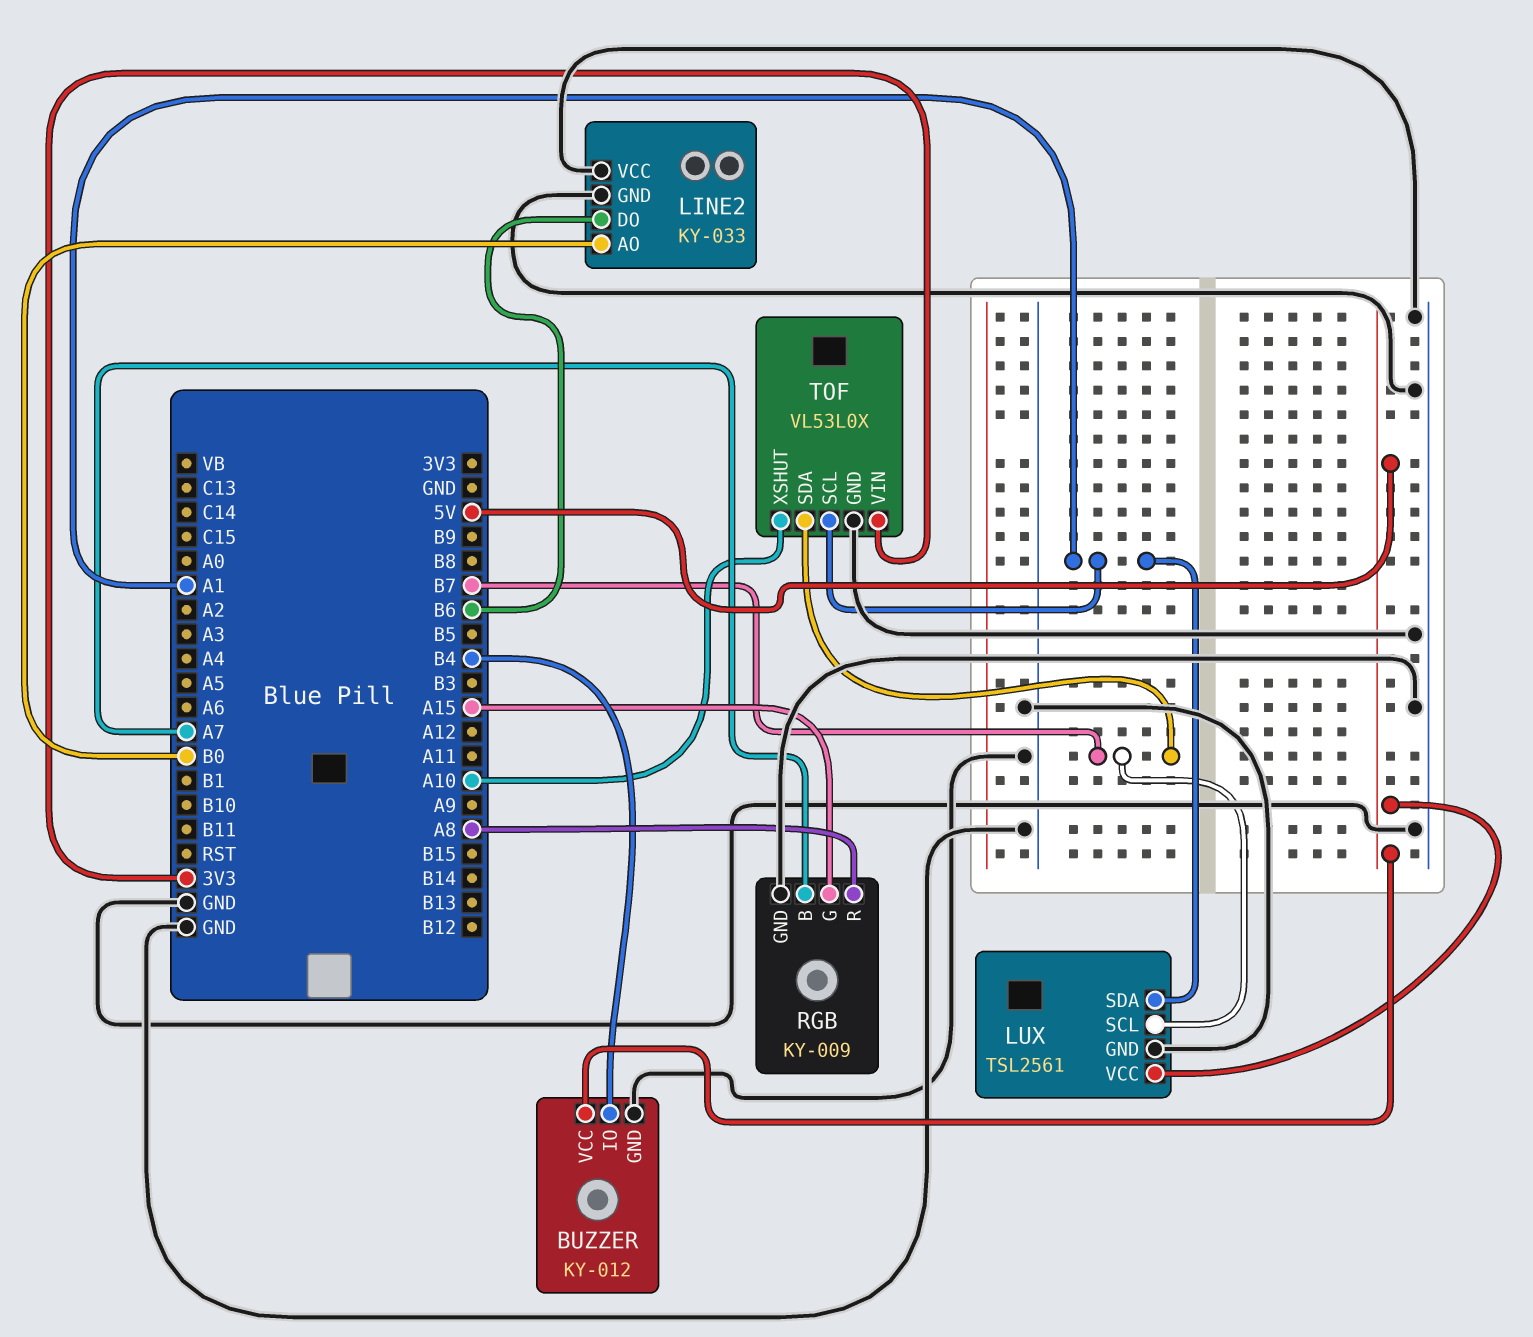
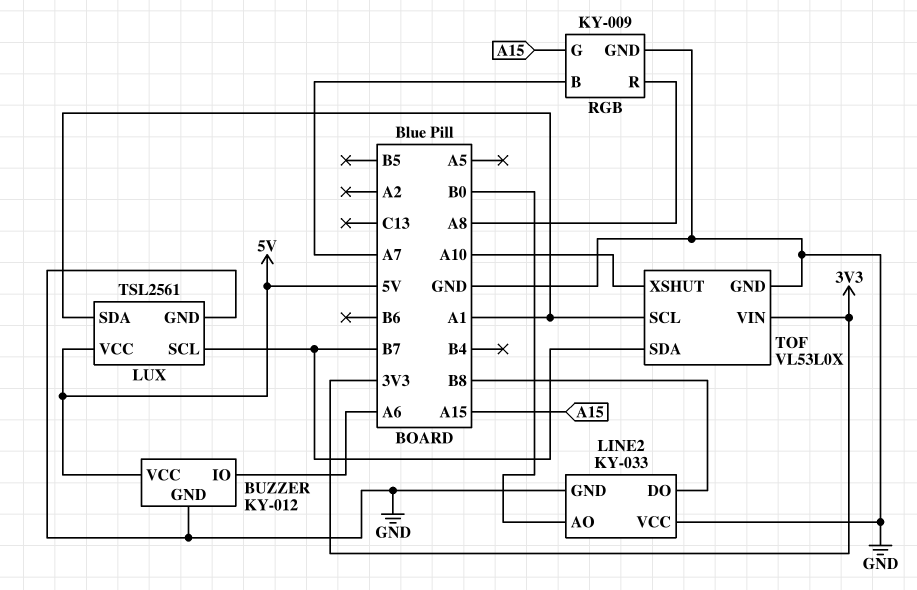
BUZZER pin IO: B4 -> A6
LINE2 pin DO: B6 -> B8

